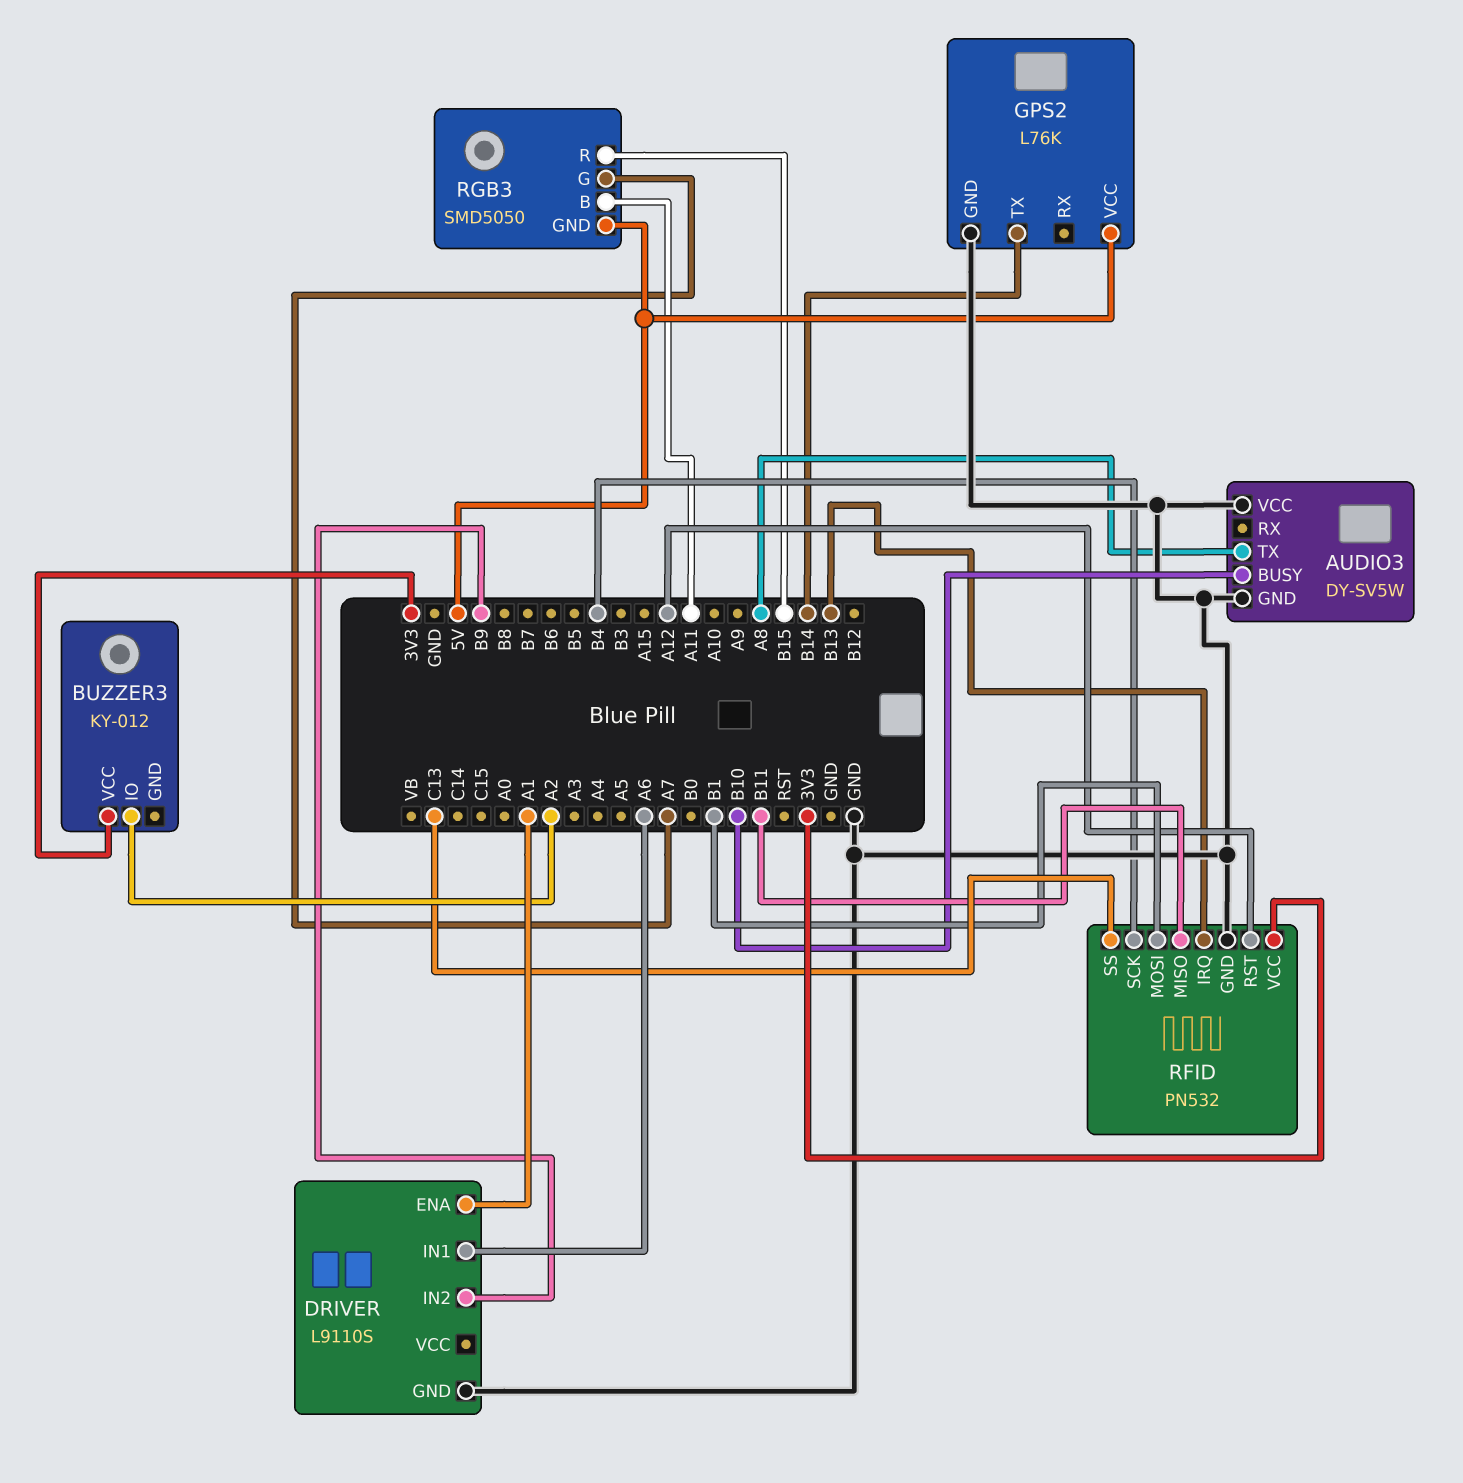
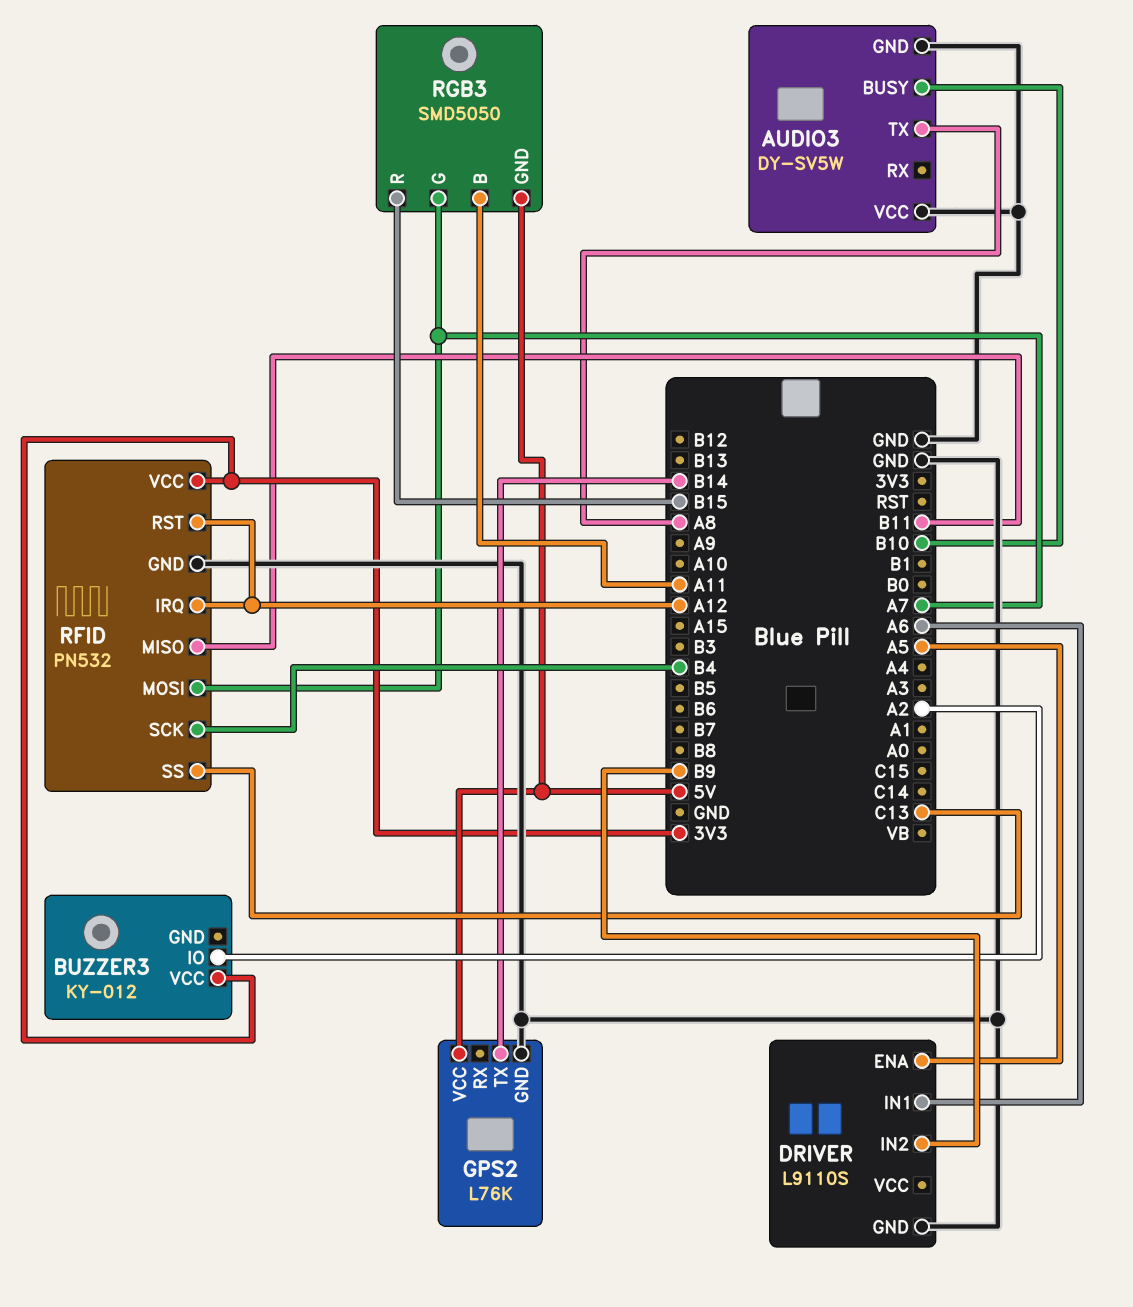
DRIVER pin ENA: A1 -> A5
RFID pin IRQ: B13 -> A12
RFID pin MOSI: B1 -> A7

